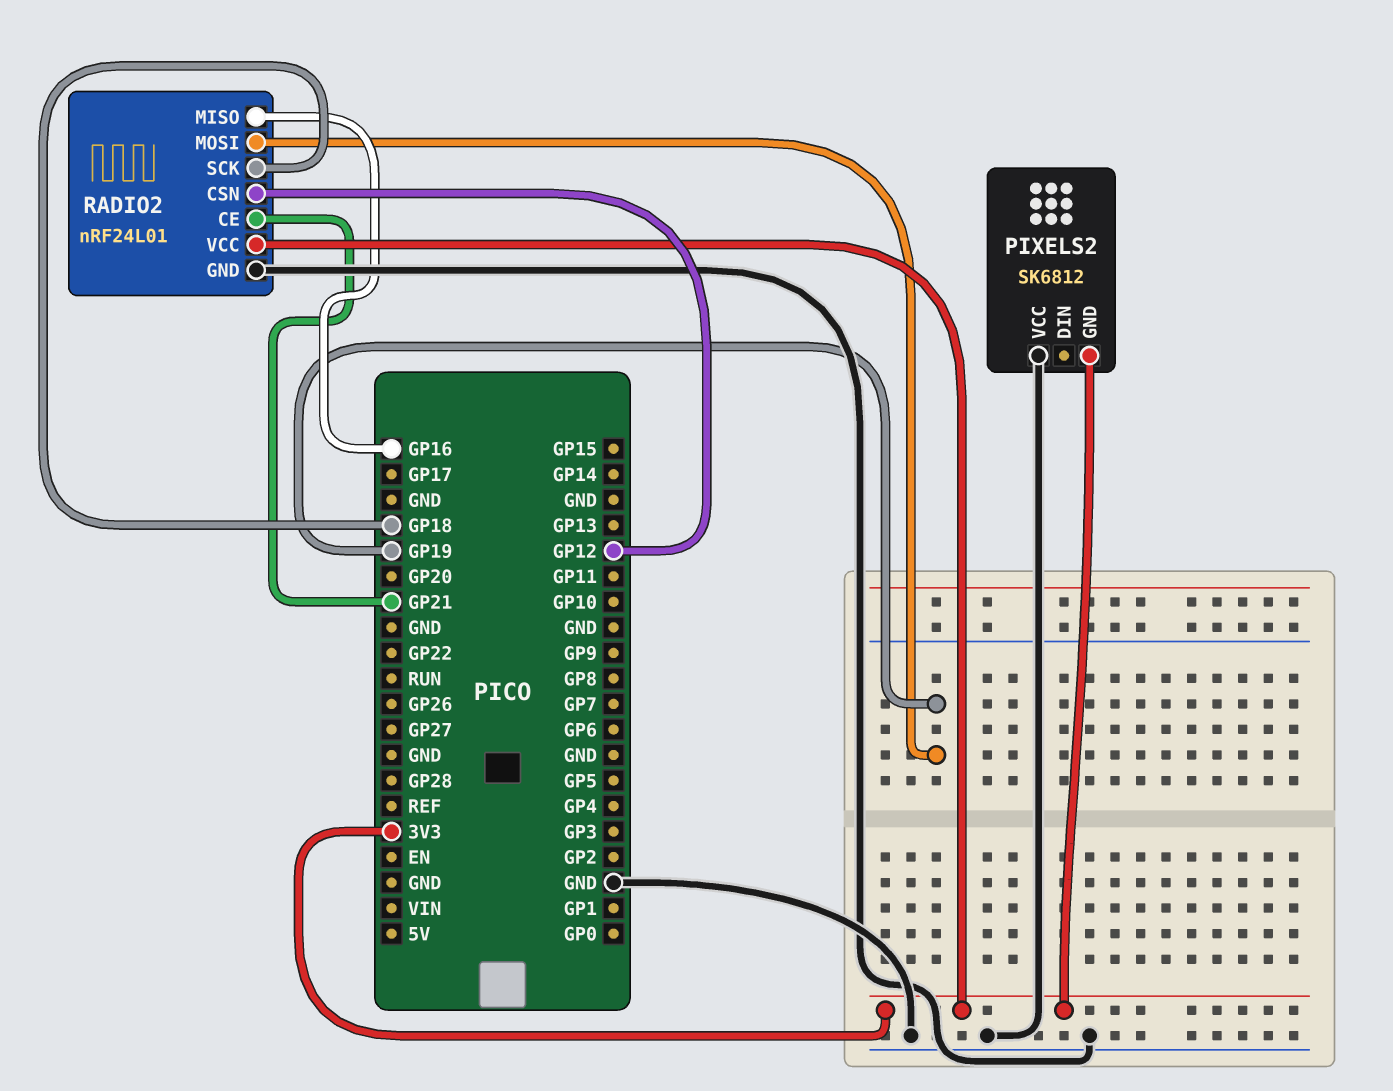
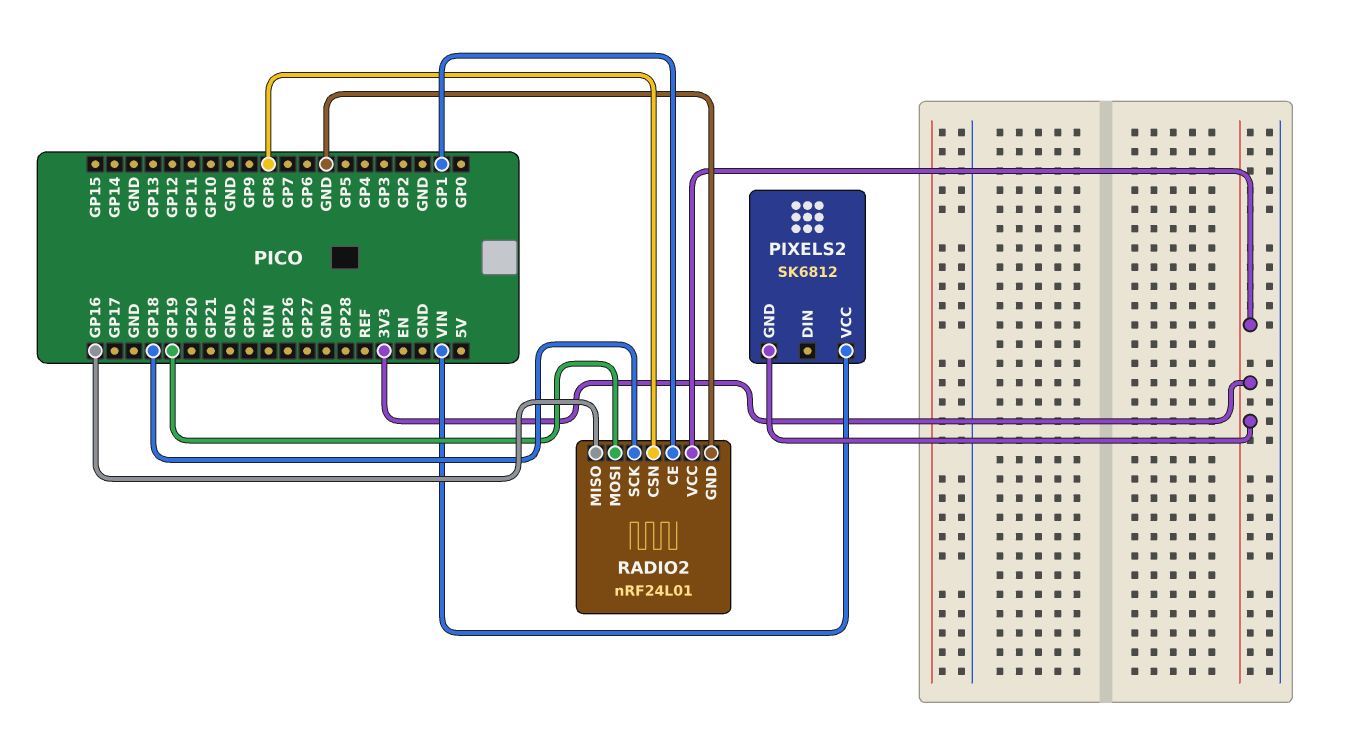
PIXELS2 pin VCC: GND -> VIN
RADIO2 pin CE: GP21 -> GP1
RADIO2 pin CSN: GP12 -> GP8

